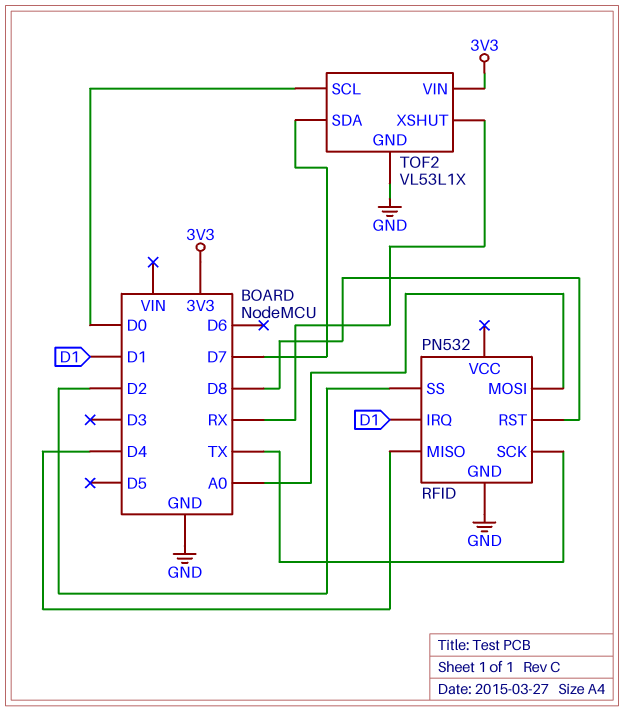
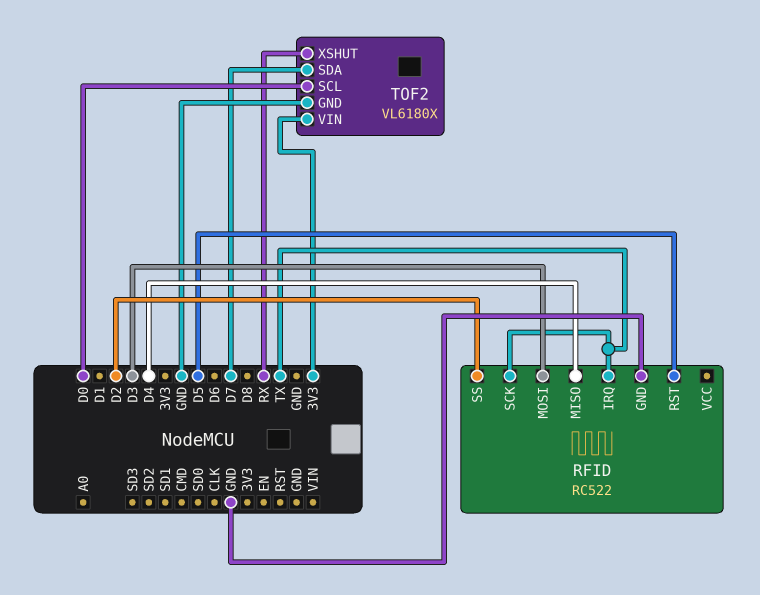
RFID: PN532 -> RC522
RFID pin IRQ: D1 -> TX
RFID pin MOSI: A0 -> D3
RFID pin RST: D8 -> D5
TOF2: VL53L1X -> VL6180X

